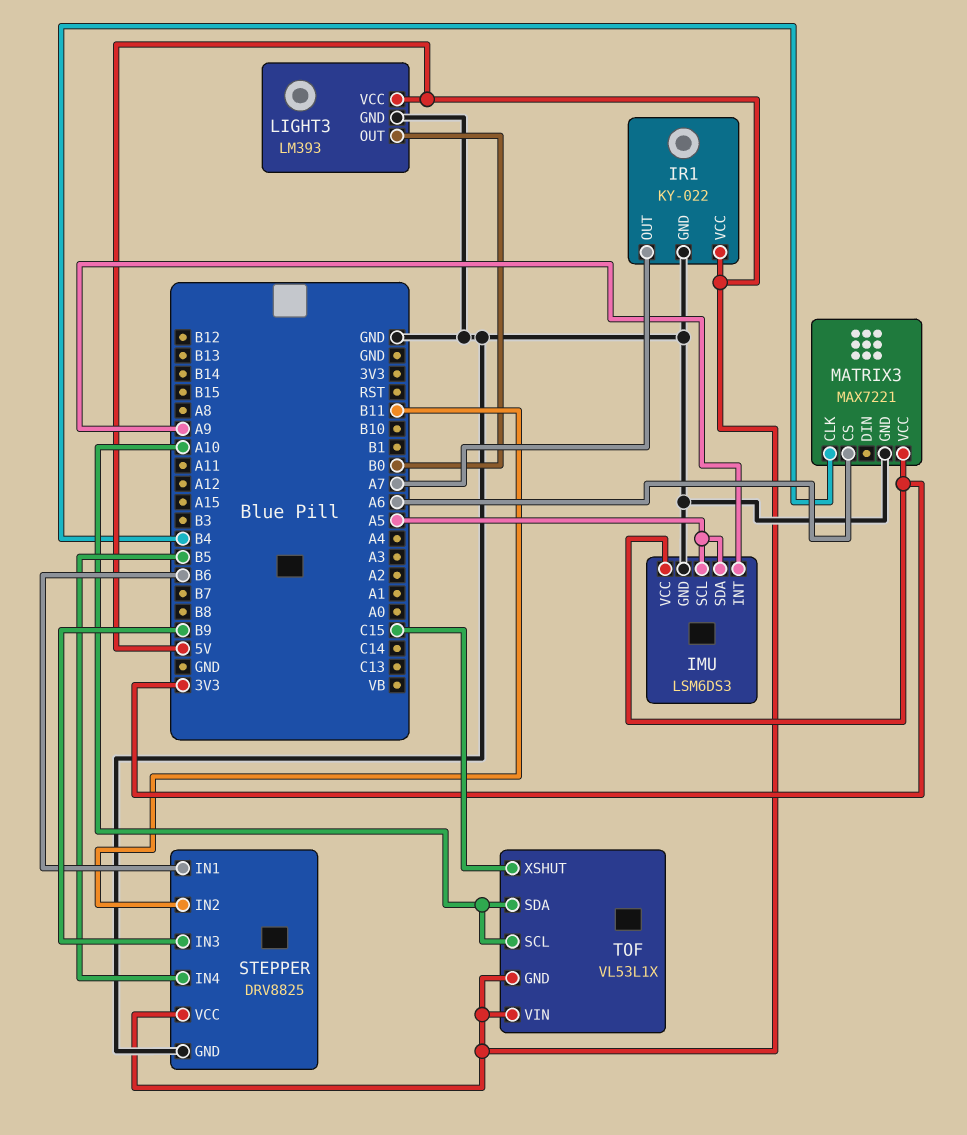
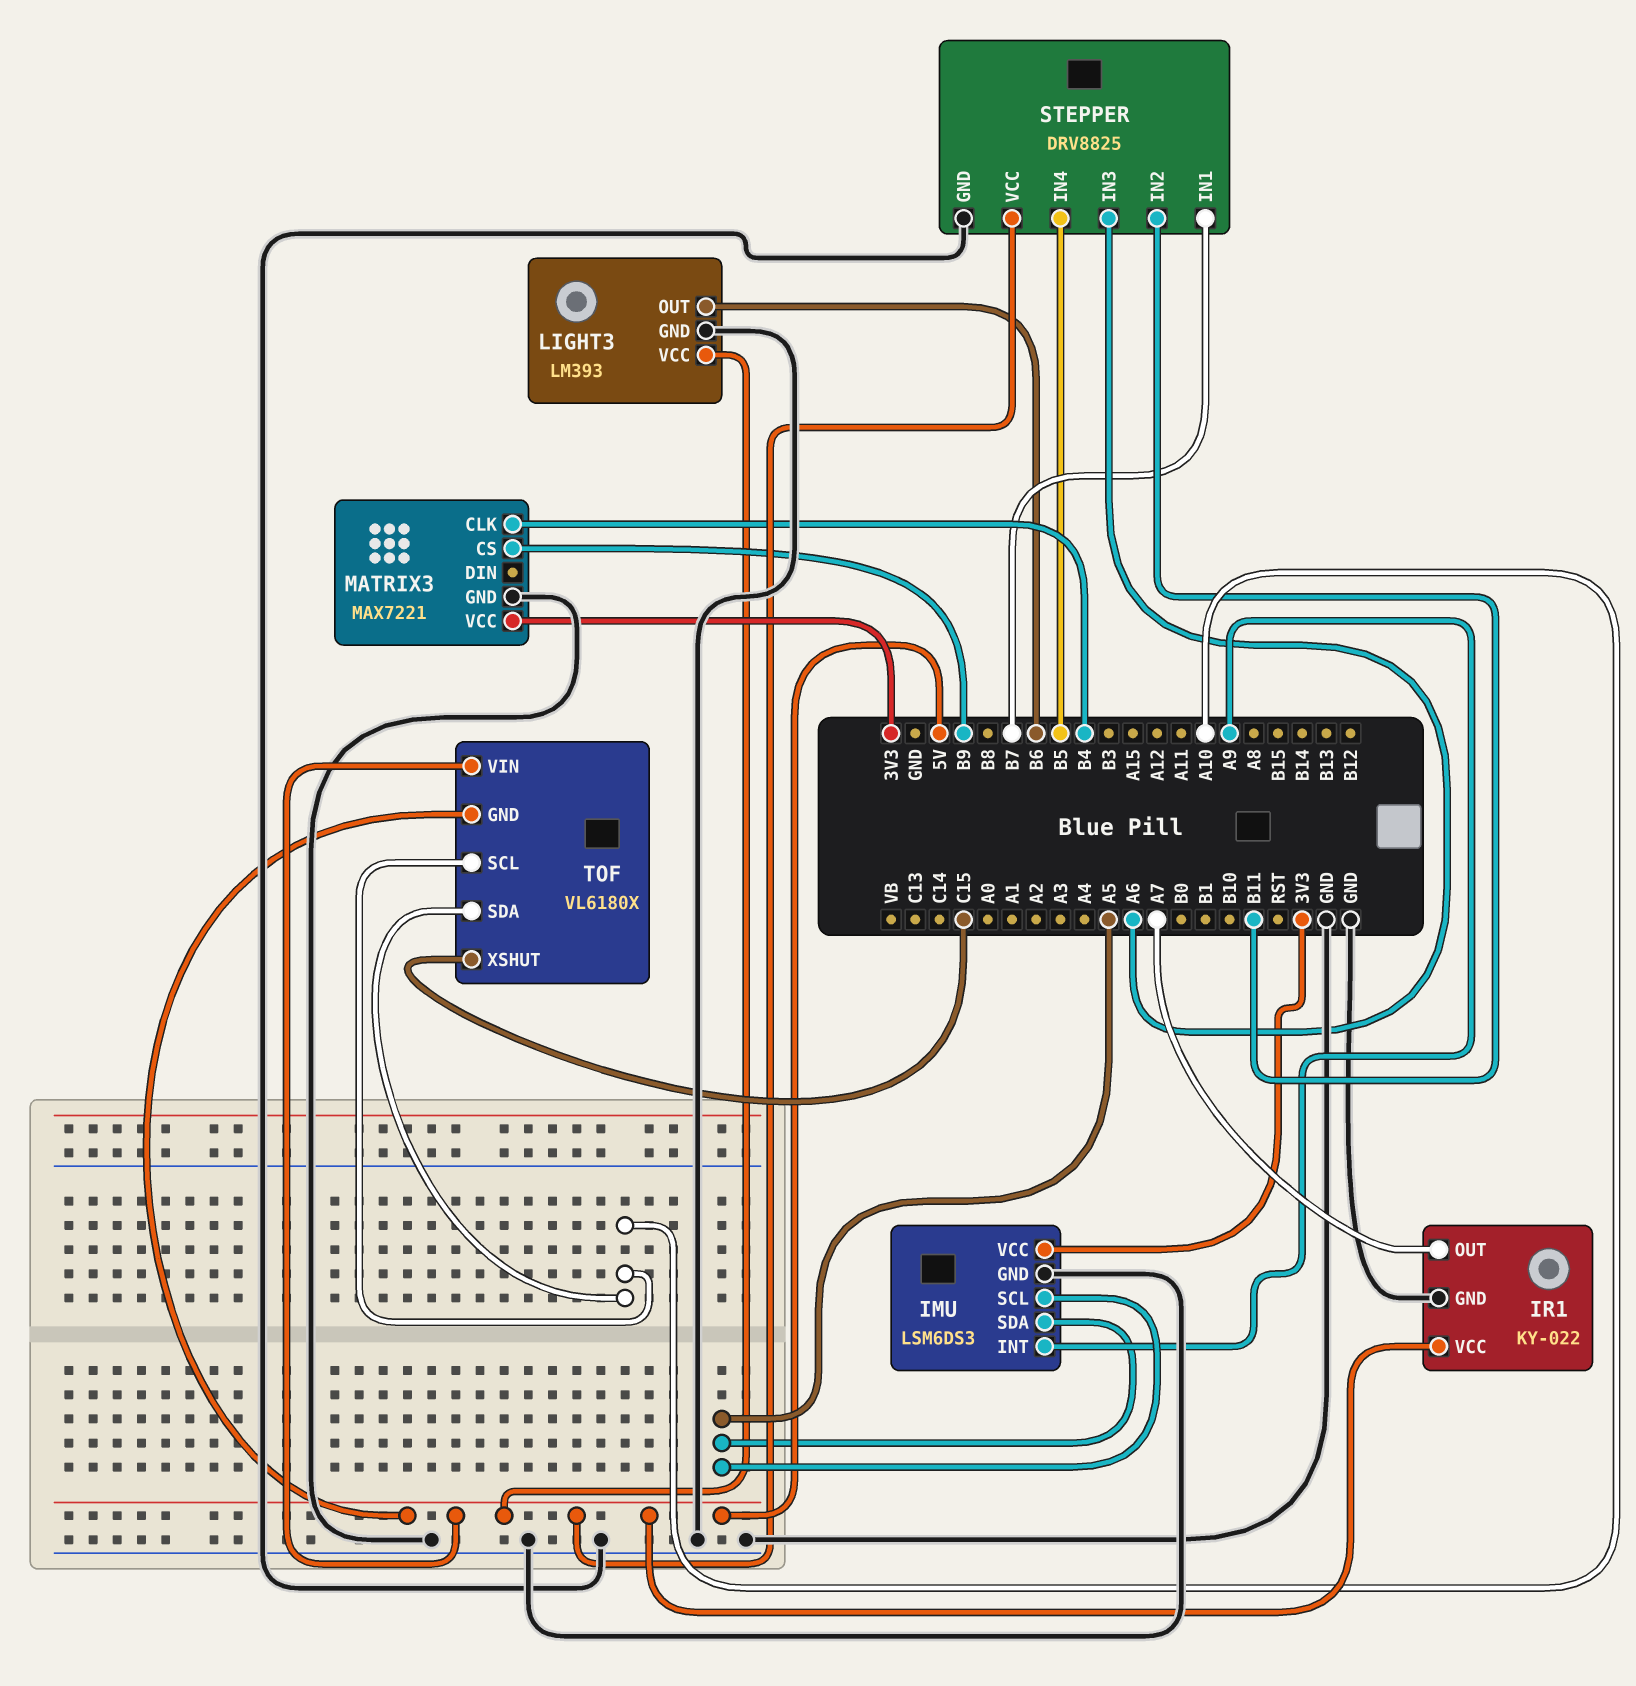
LIGHT3 pin OUT: B0 -> B6
MATRIX3 pin CS: A6 -> B9
STEPPER pin IN1: B6 -> B7
STEPPER pin IN3: B9 -> A6
TOF: VL53L1X -> VL6180X

